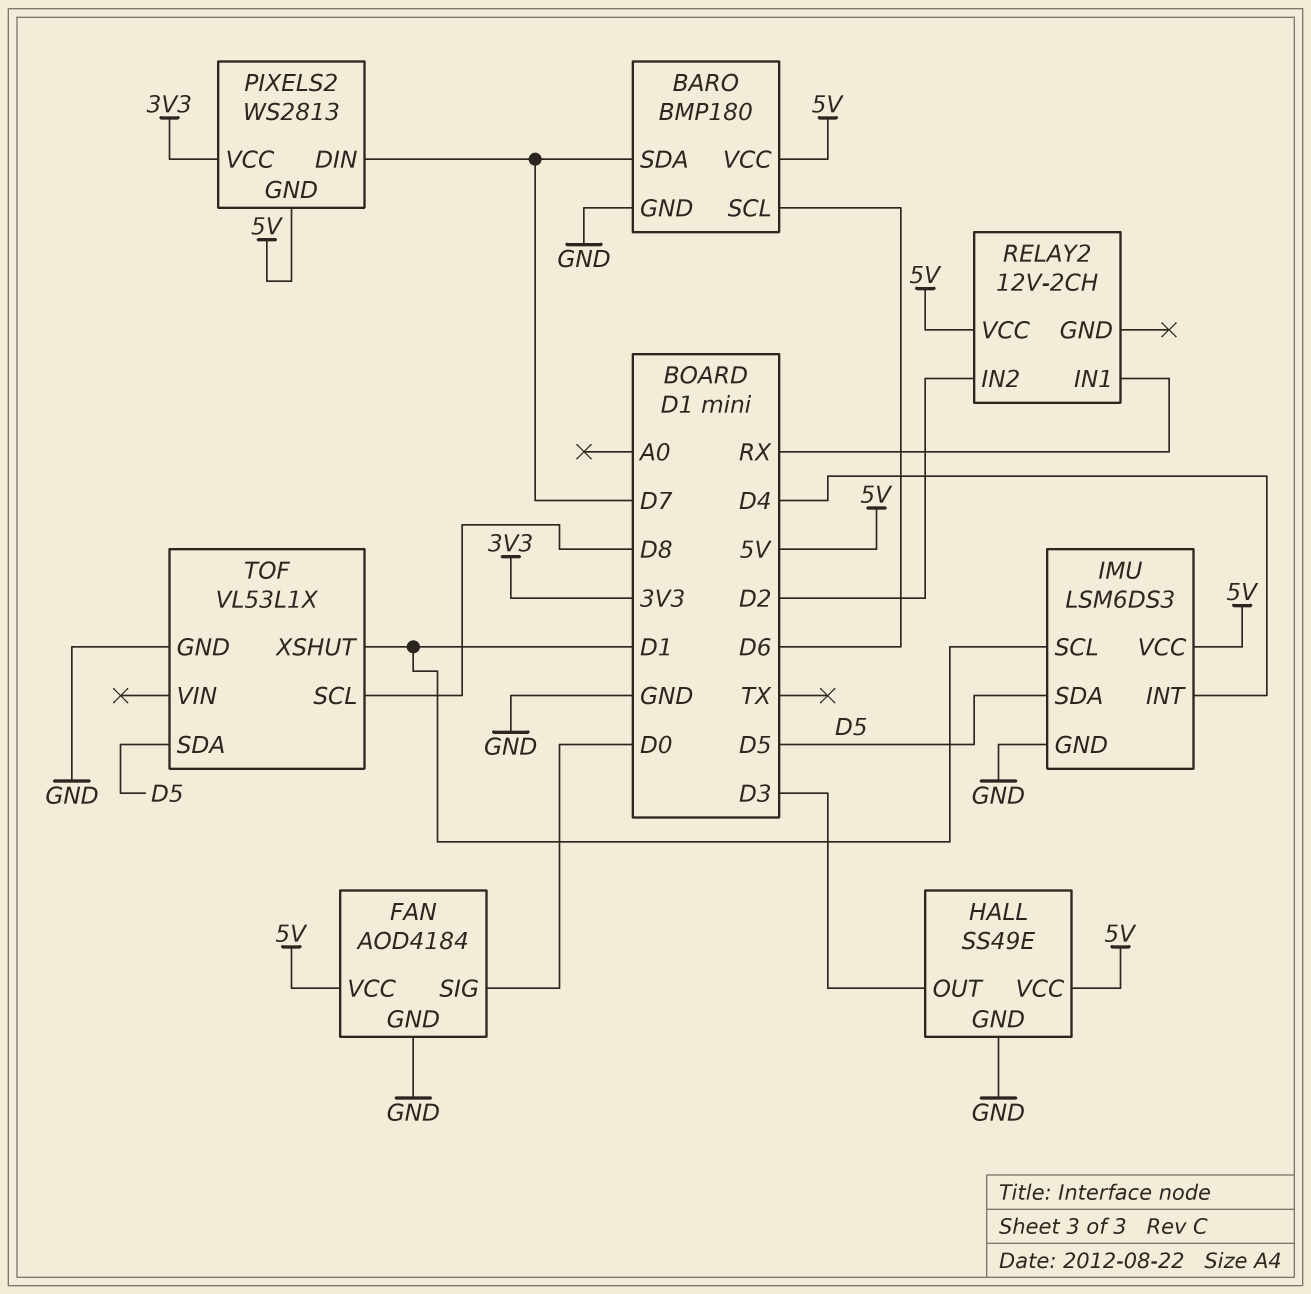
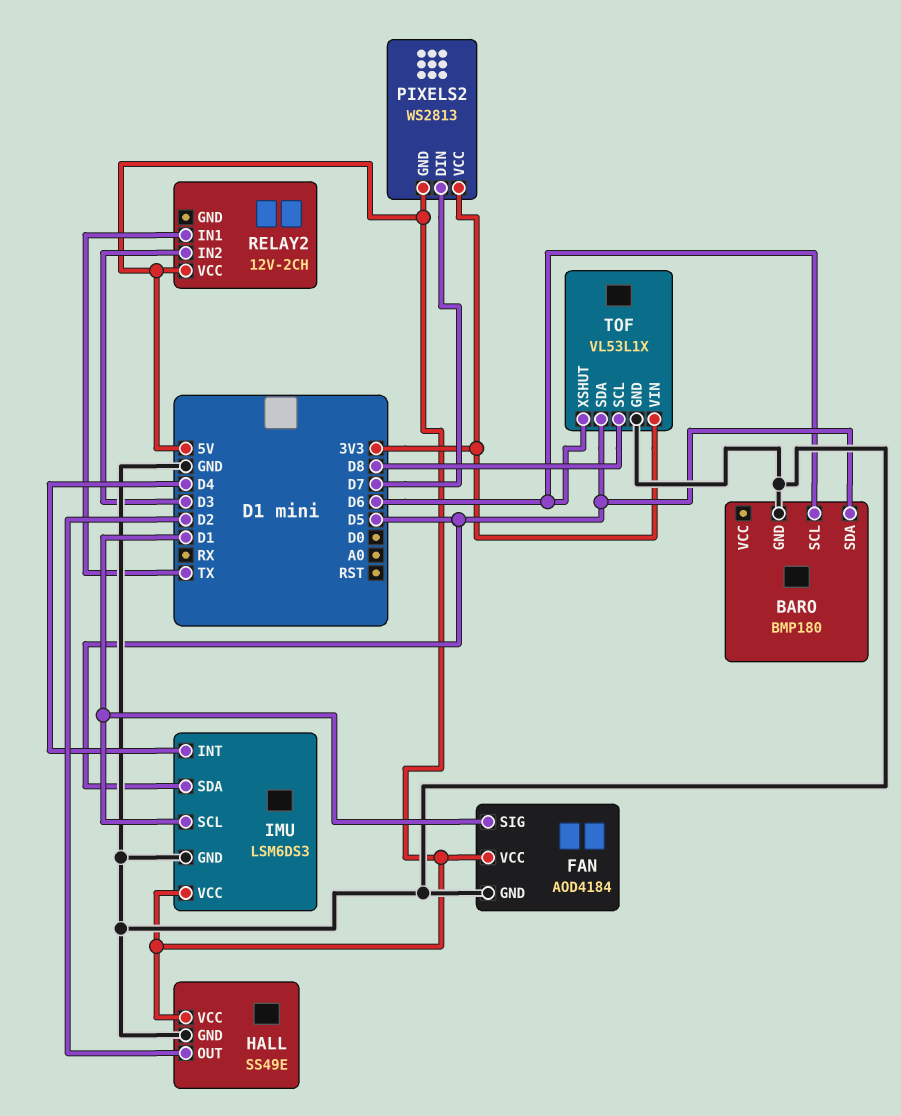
BARO pin SDA: D7 -> D5
BARO pin VCC: 5V -> none
FAN pin SIG: D0 -> D1
HALL pin OUT: D3 -> D2
RELAY2 pin IN1: RX -> TX
RELAY2 pin IN2: D2 -> D3
TOF pin VIN: none -> 3V3
TOF pin XSHUT: D1 -> D6

